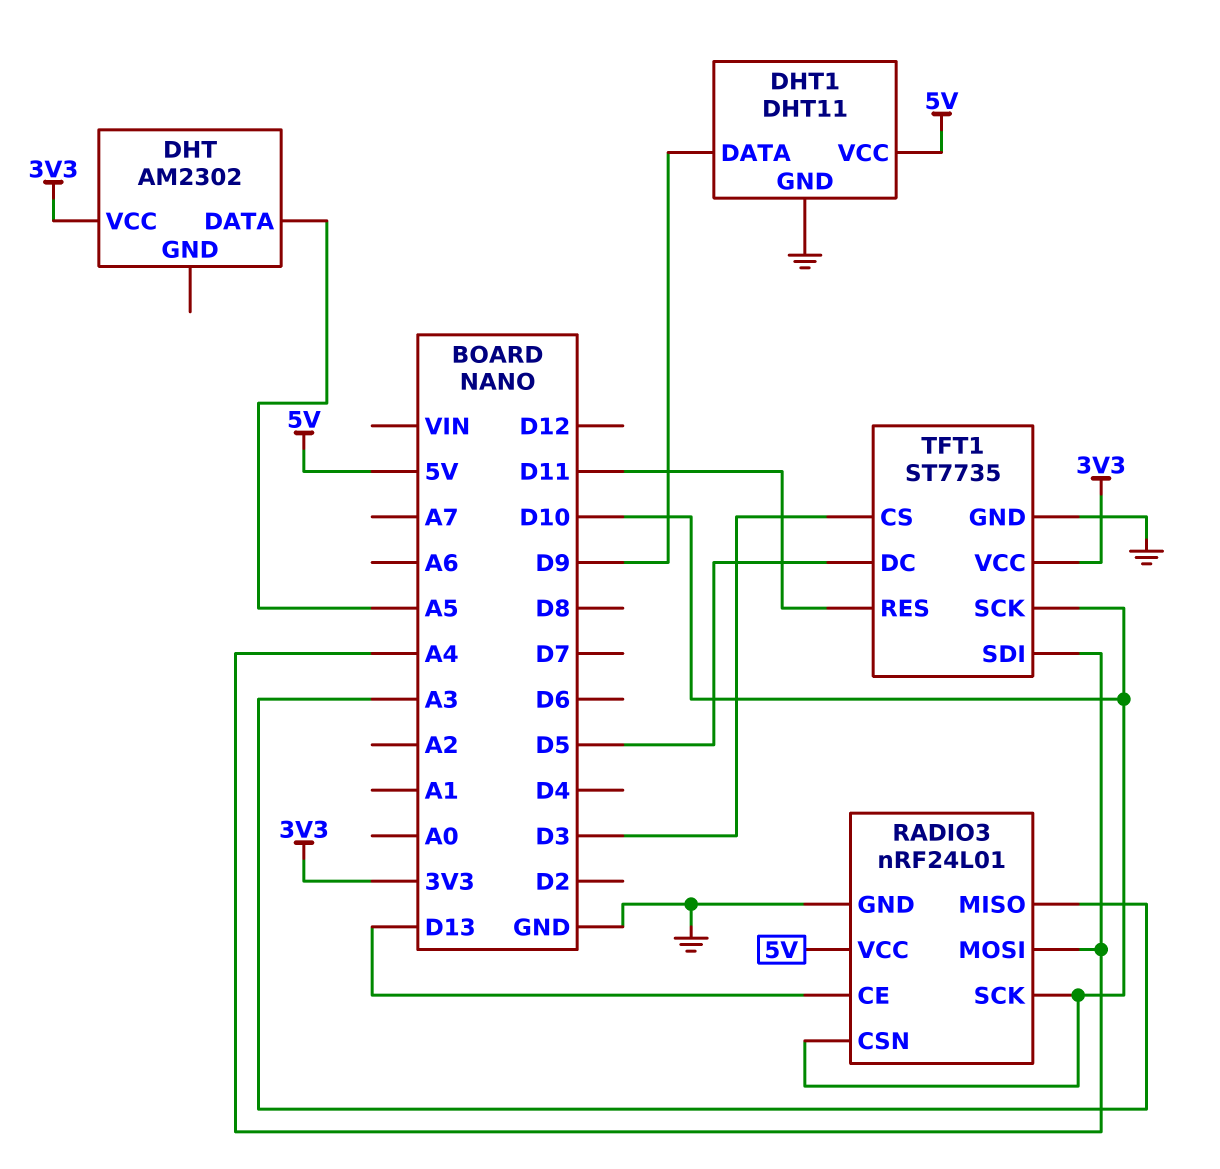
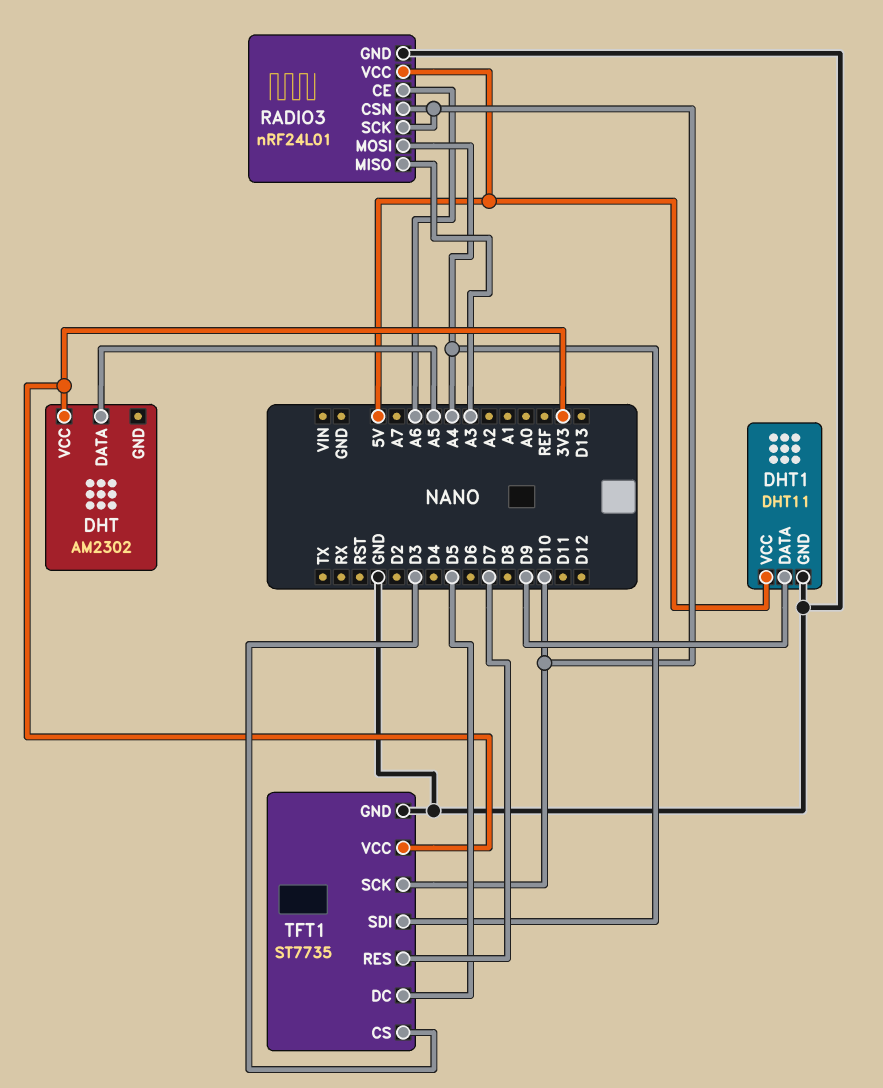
RADIO3 pin CE: D13 -> A6
TFT1 pin RES: D11 -> D7

